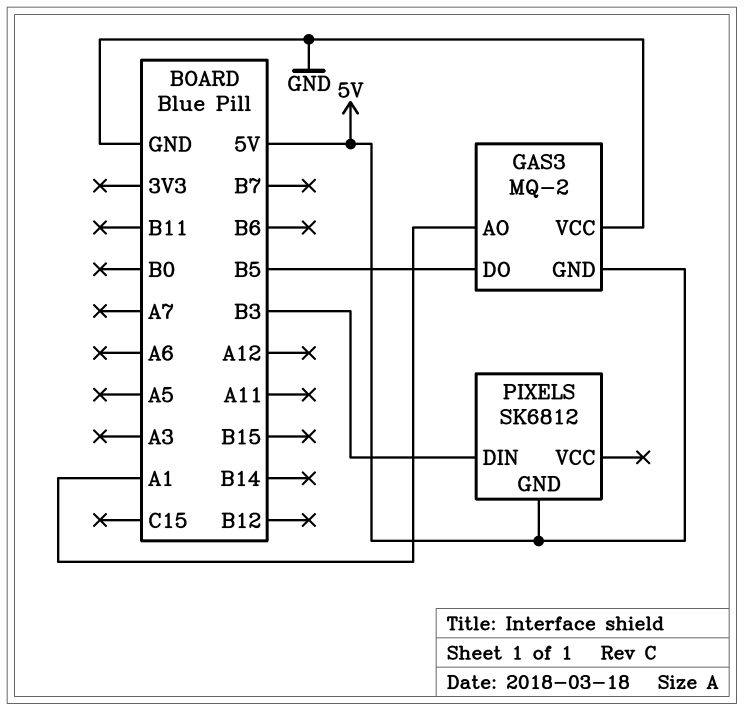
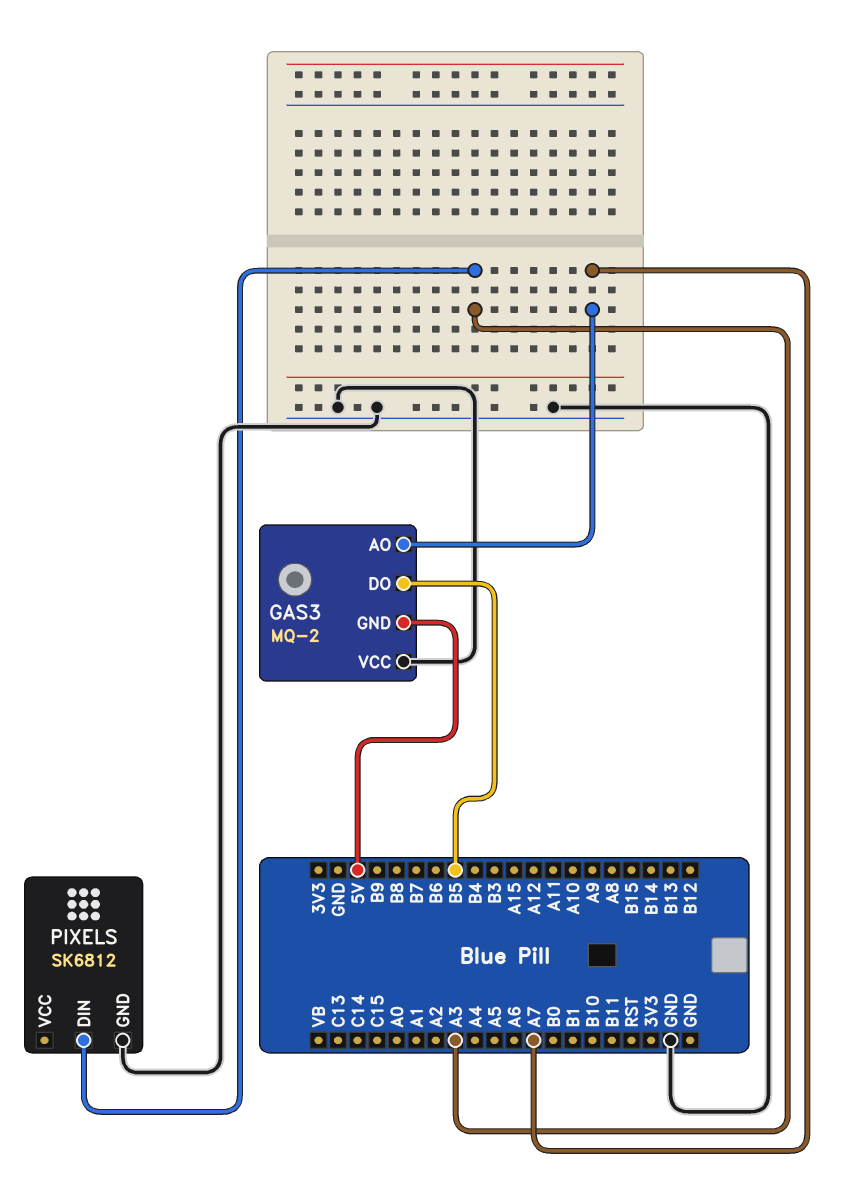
GAS3 pin AO: A1 -> A7
PIXELS pin DIN: B3 -> A3
PIXELS pin GND: 5V -> GND

